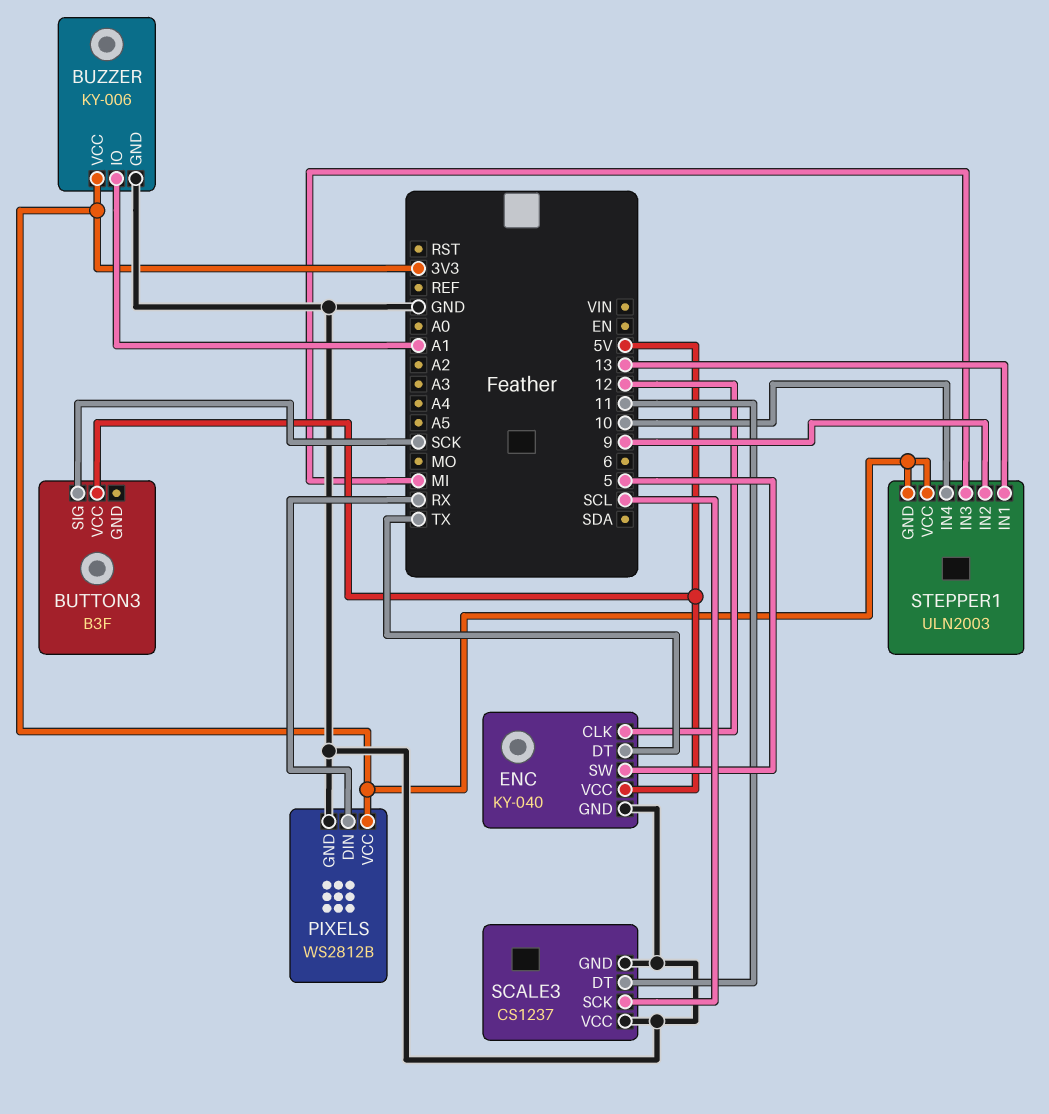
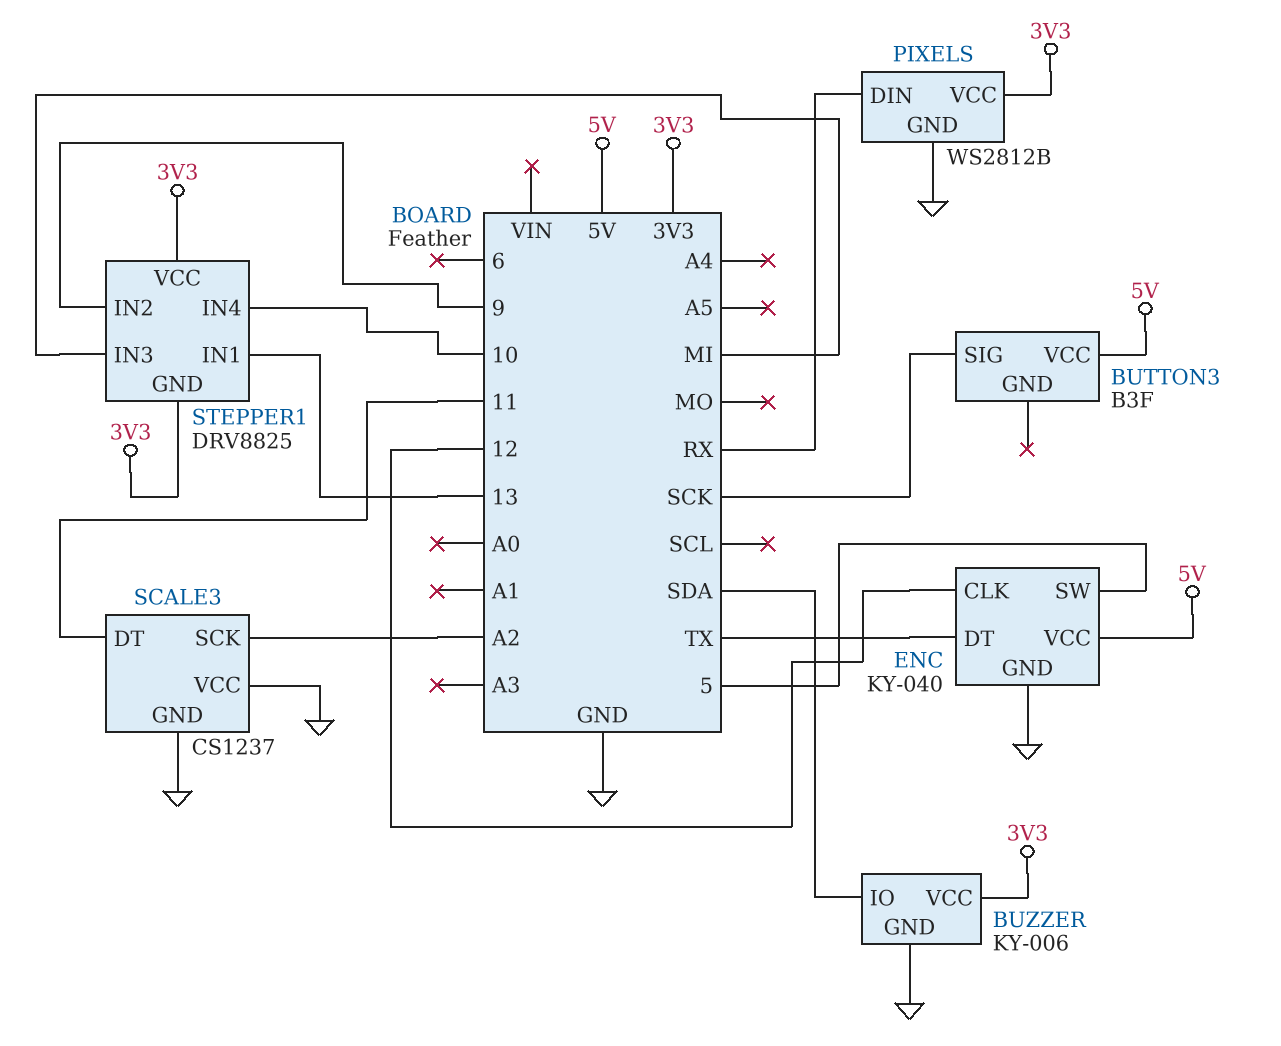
BUZZER pin IO: A1 -> SDA
SCALE3 pin SCK: SCL -> A2
STEPPER1: ULN2003 -> DRV8825

